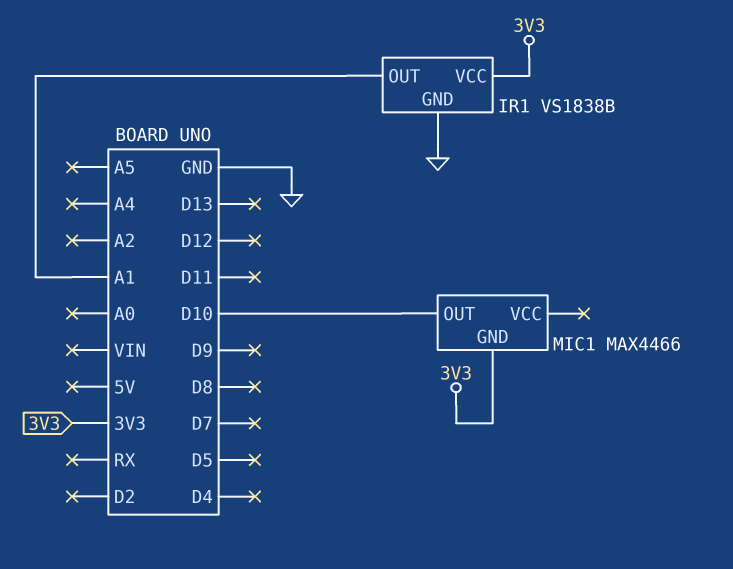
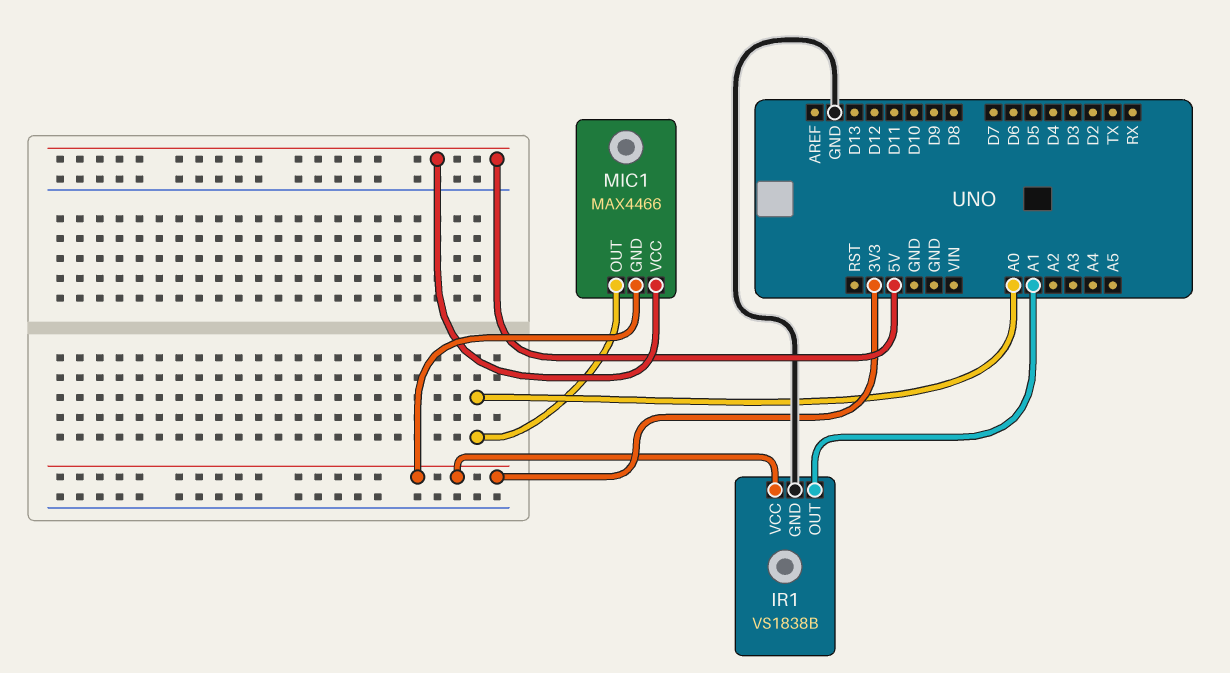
MIC1 pin OUT: D10 -> A0
MIC1 pin VCC: none -> 5V

